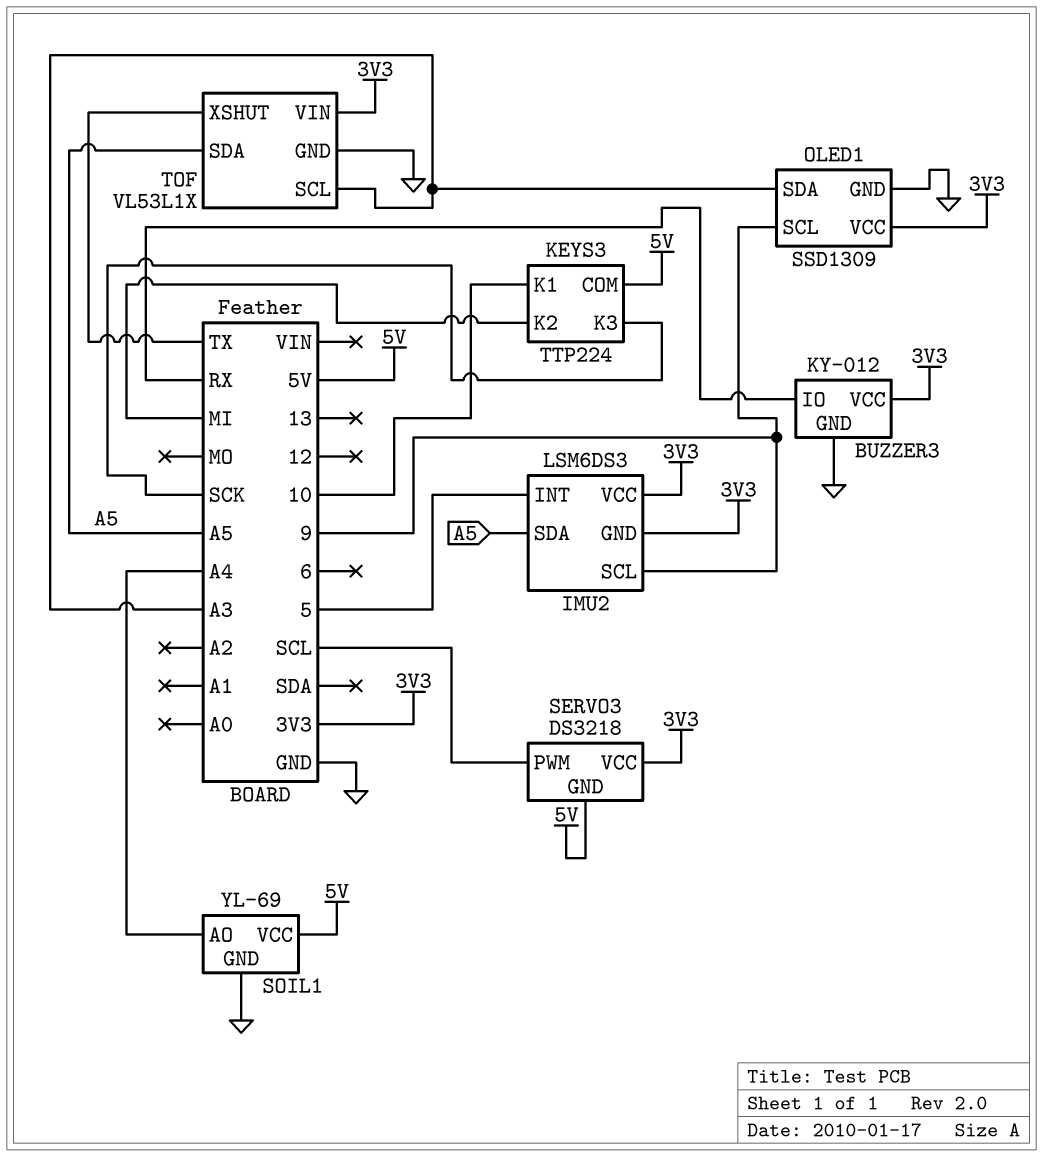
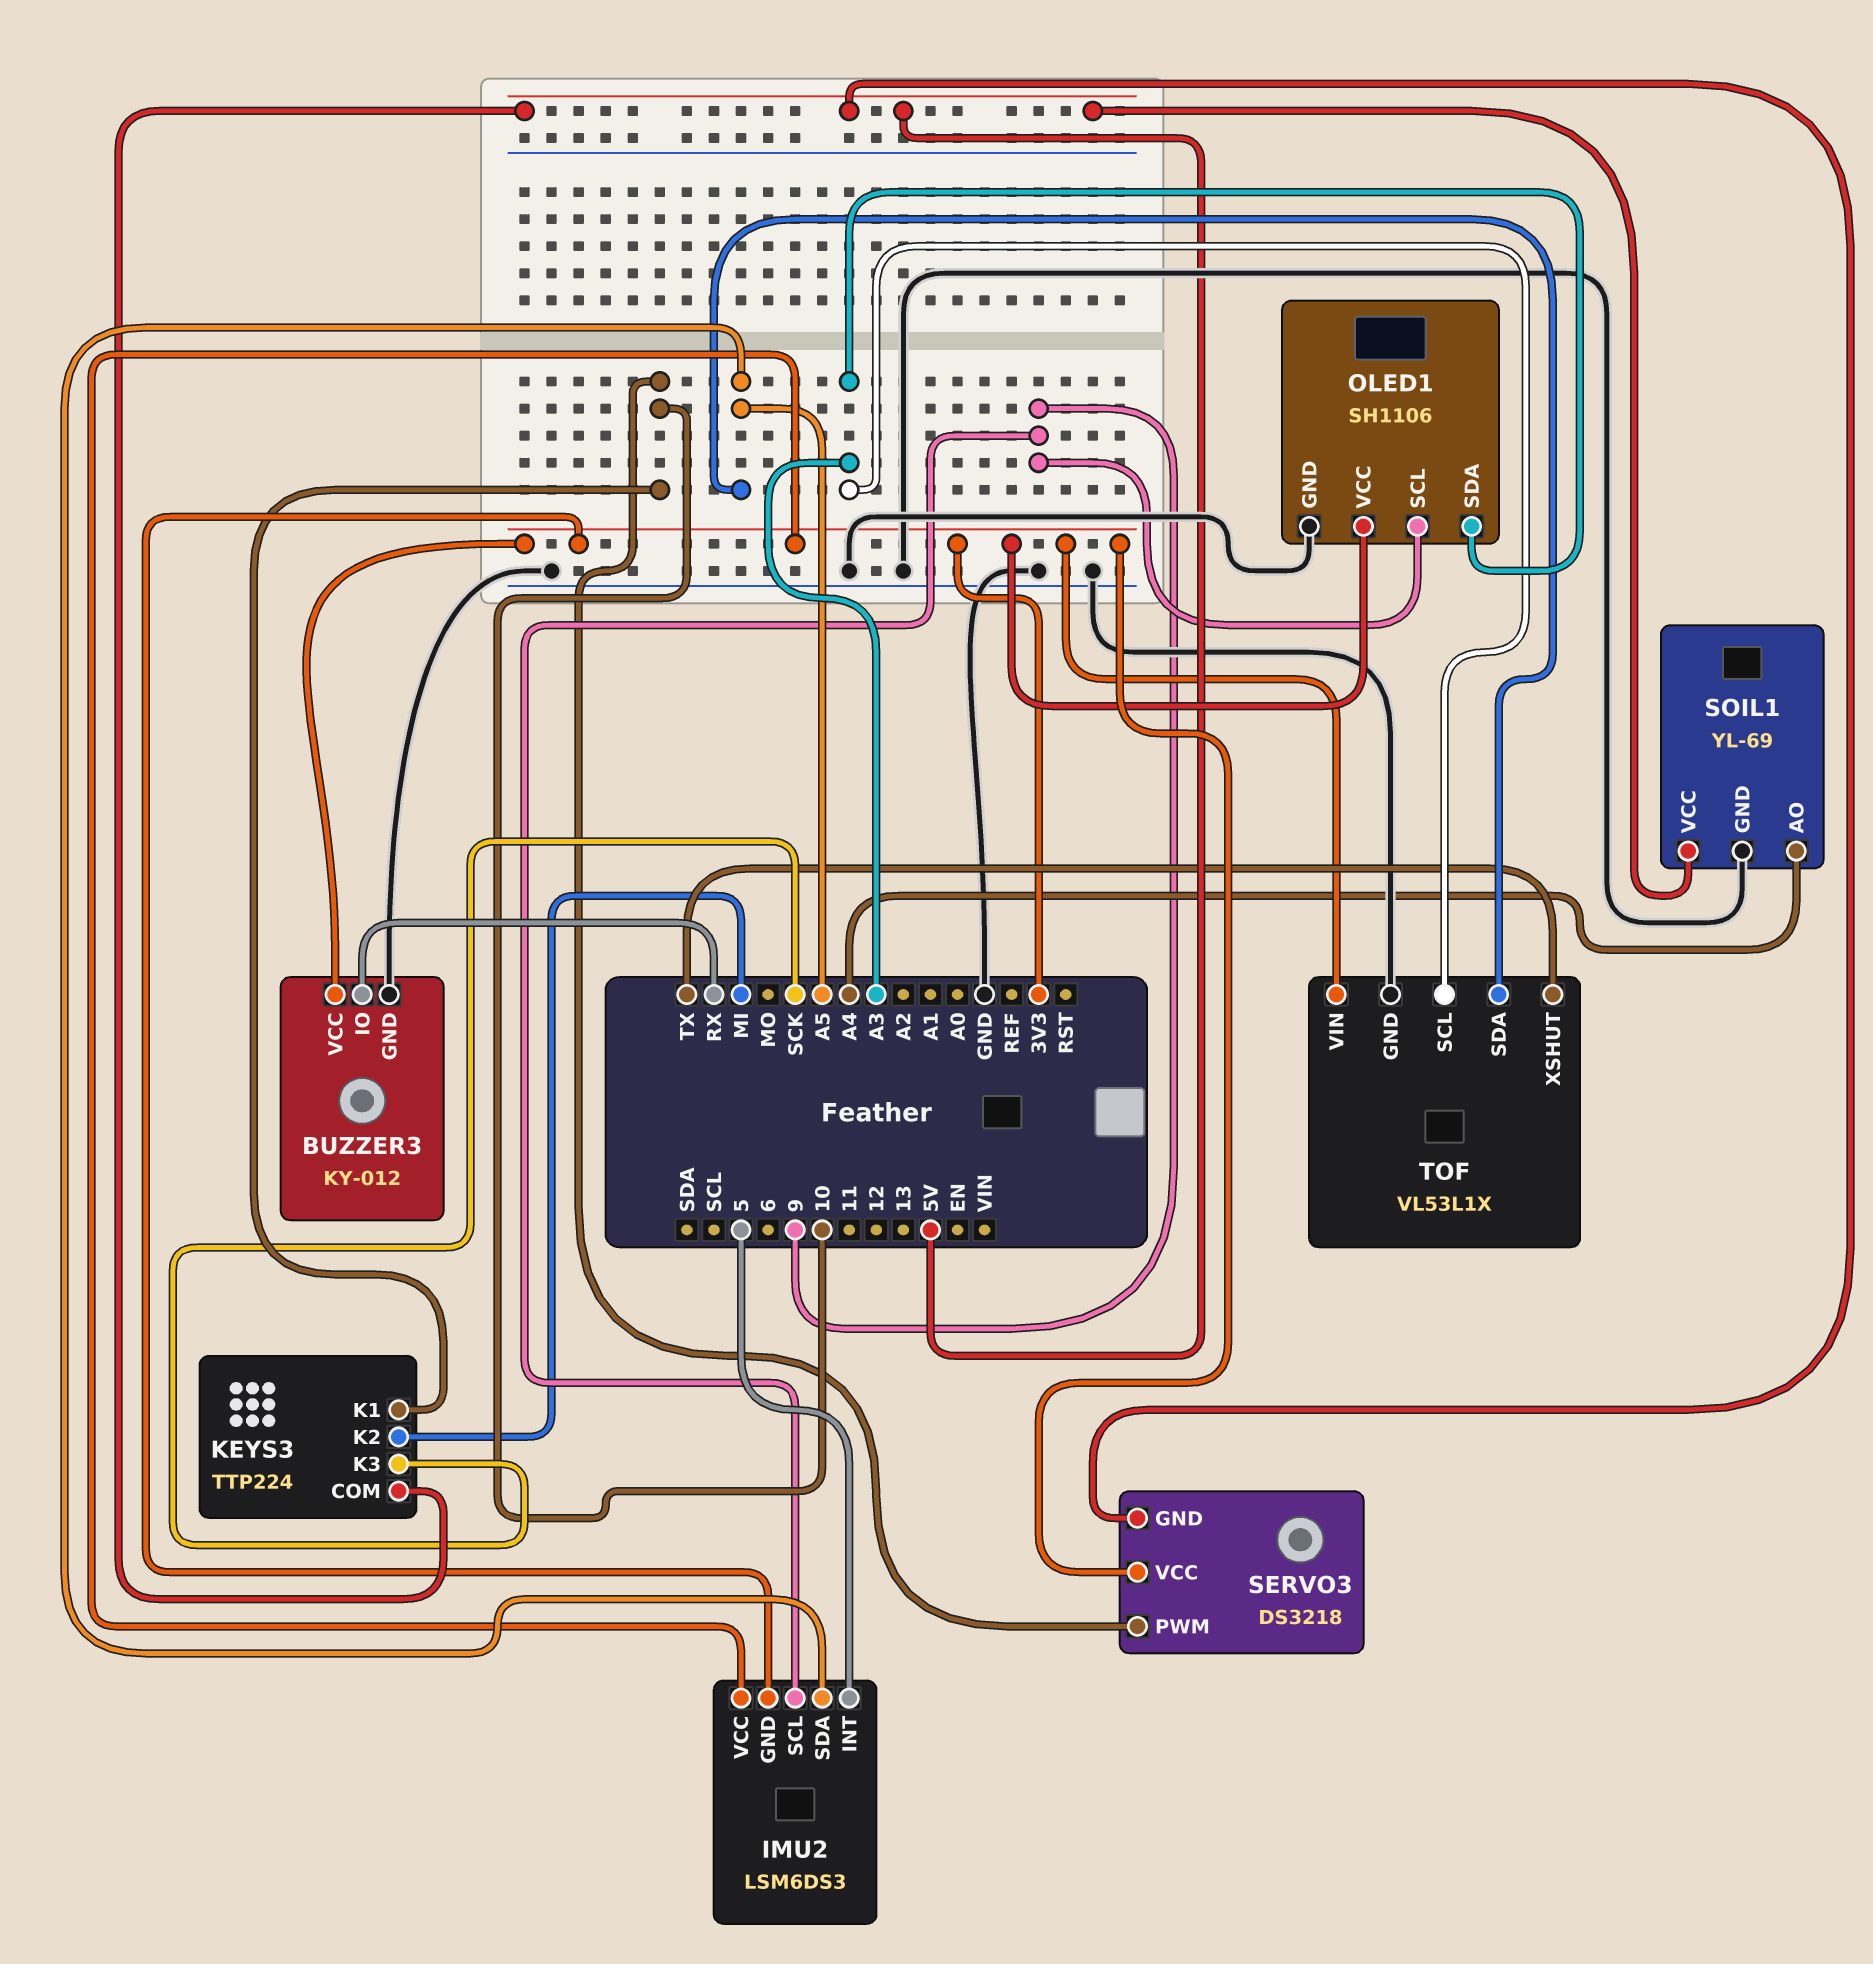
OLED1: SSD1309 -> SH1106
SERVO3 pin PWM: SCL -> 10

